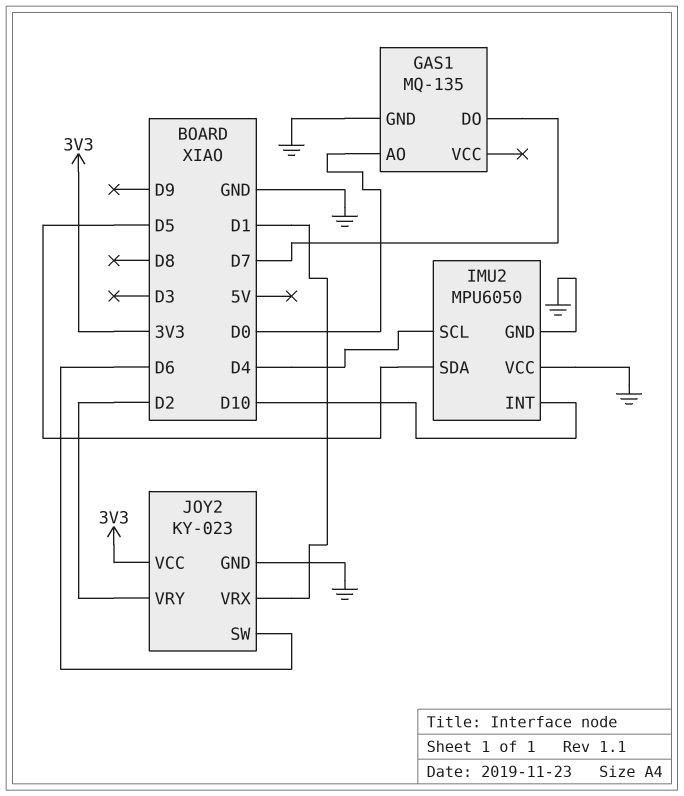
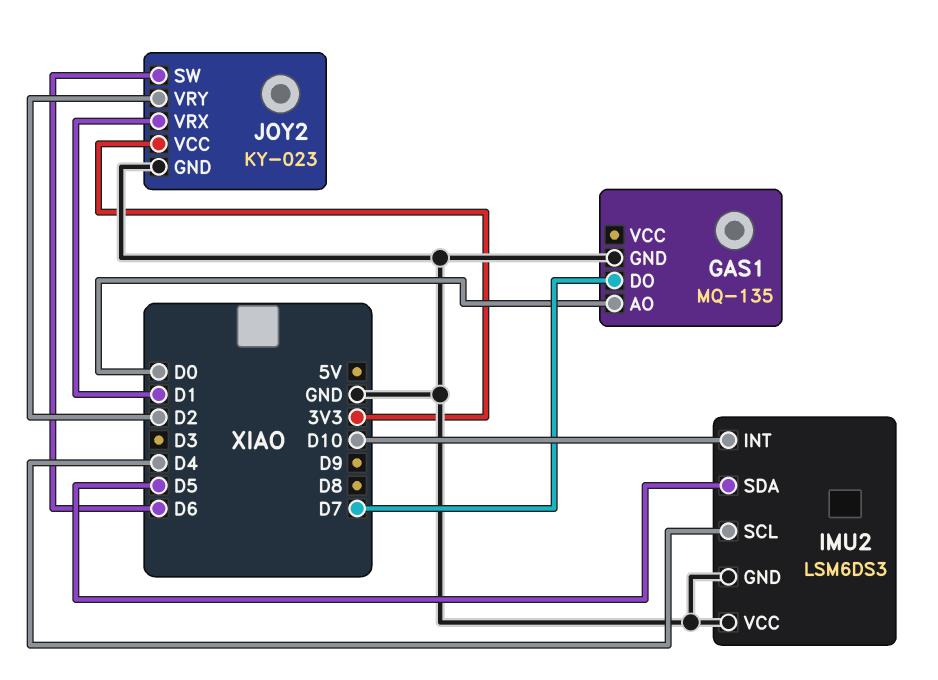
IMU2: MPU6050 -> LSM6DS3

